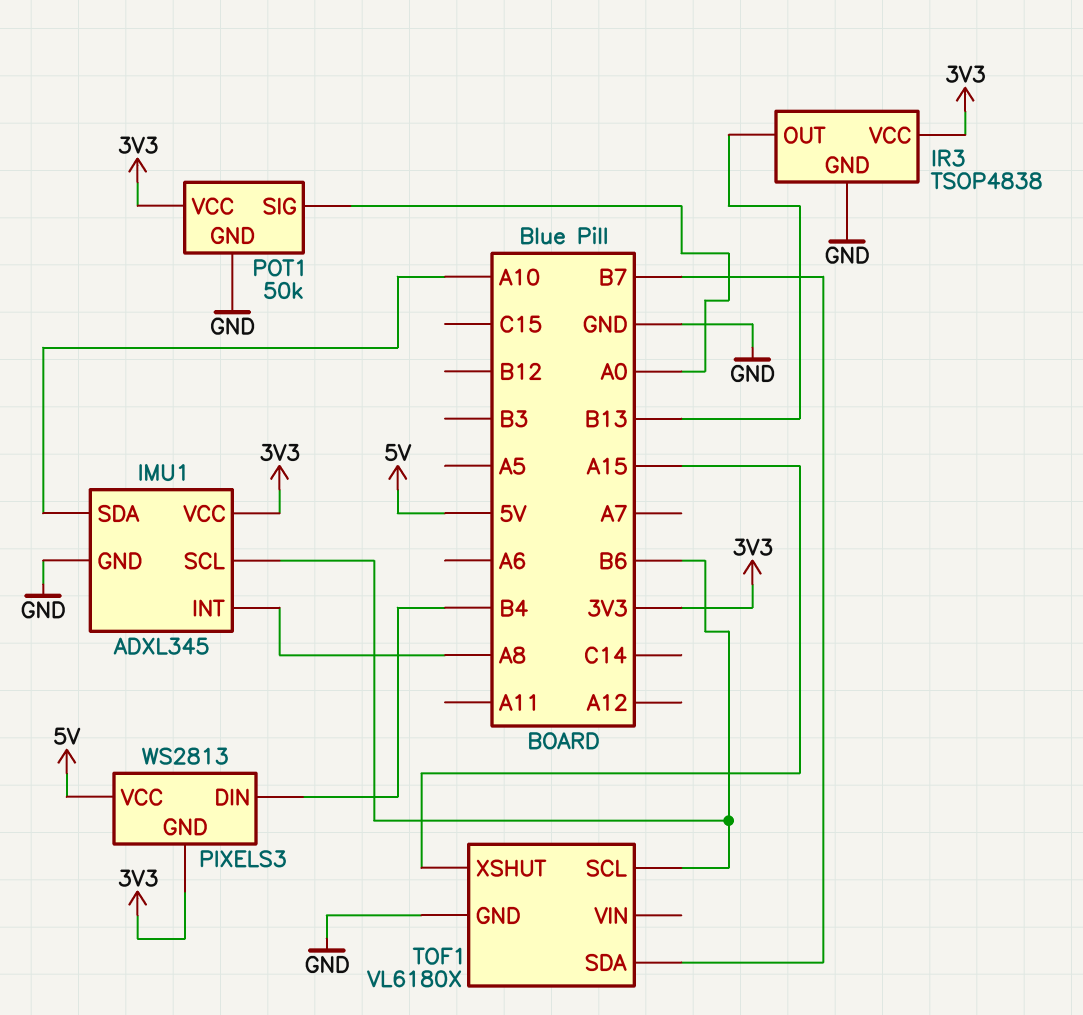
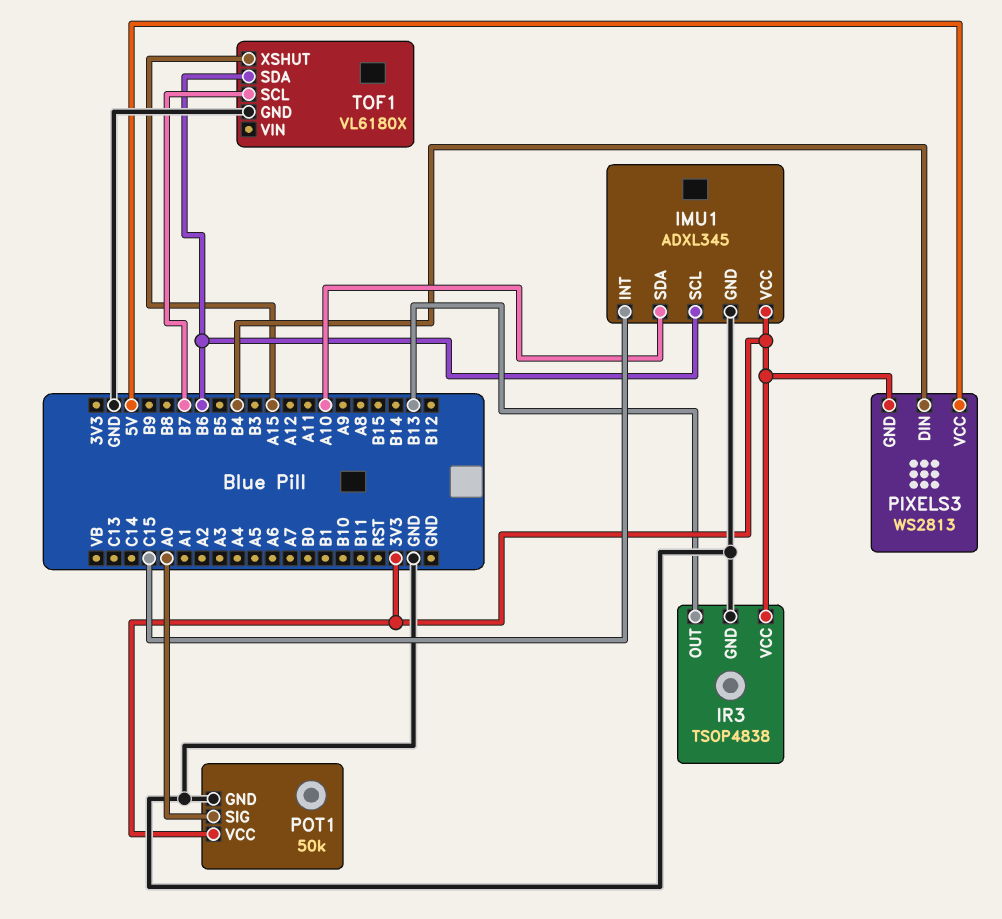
IMU1 pin INT: A8 -> C15
TOF1 pin SCL: B6 -> B7
TOF1 pin SDA: B7 -> B6

